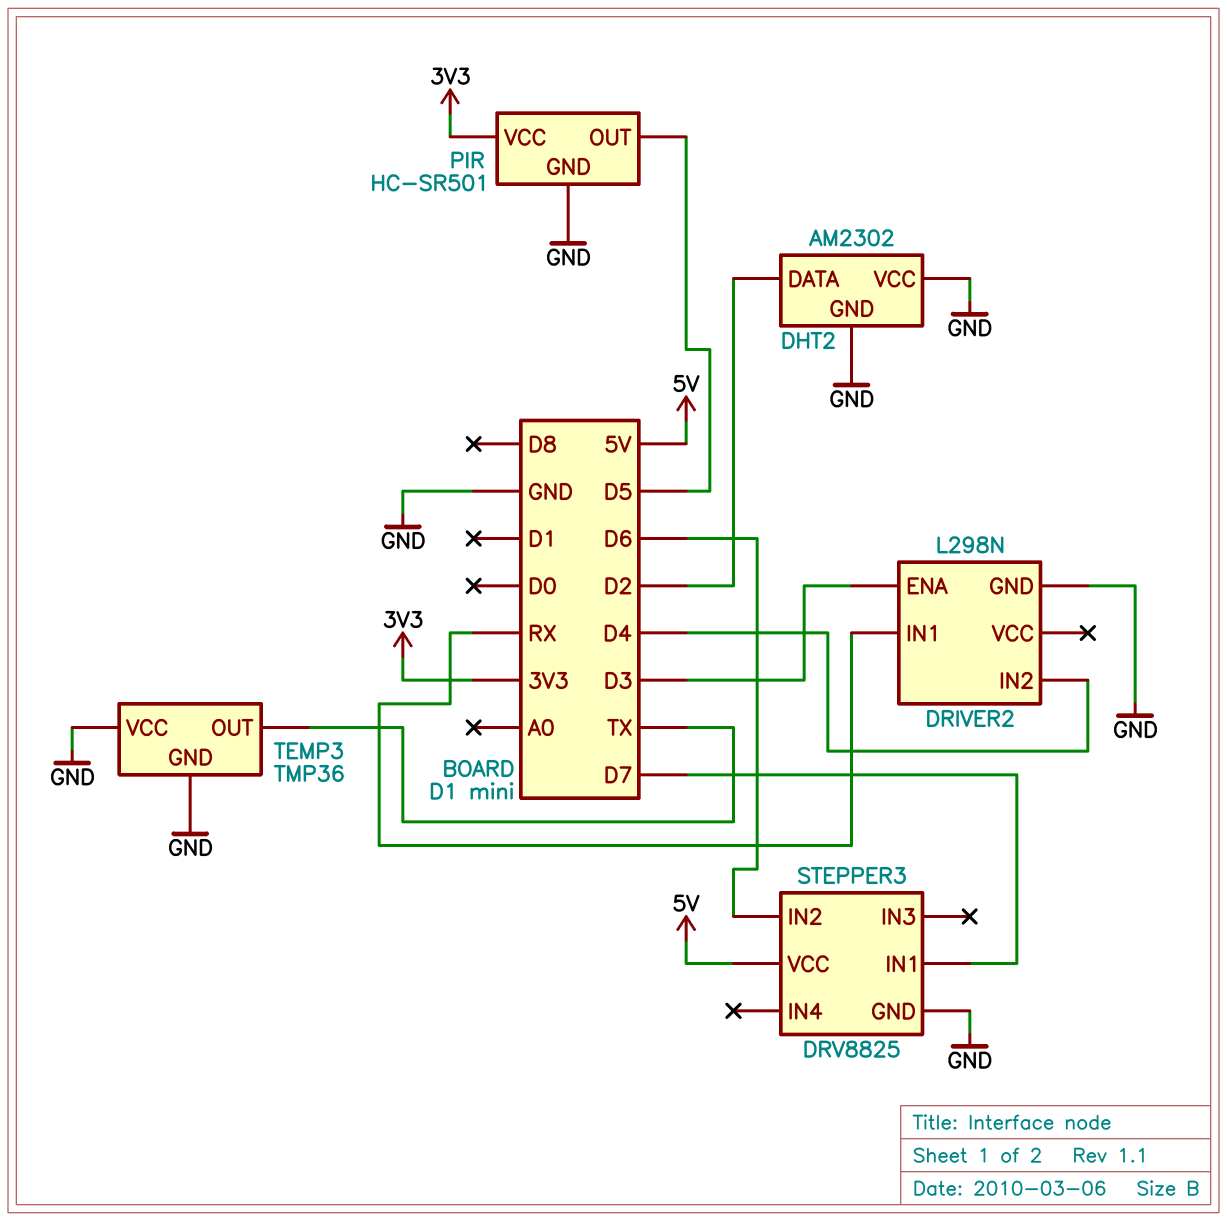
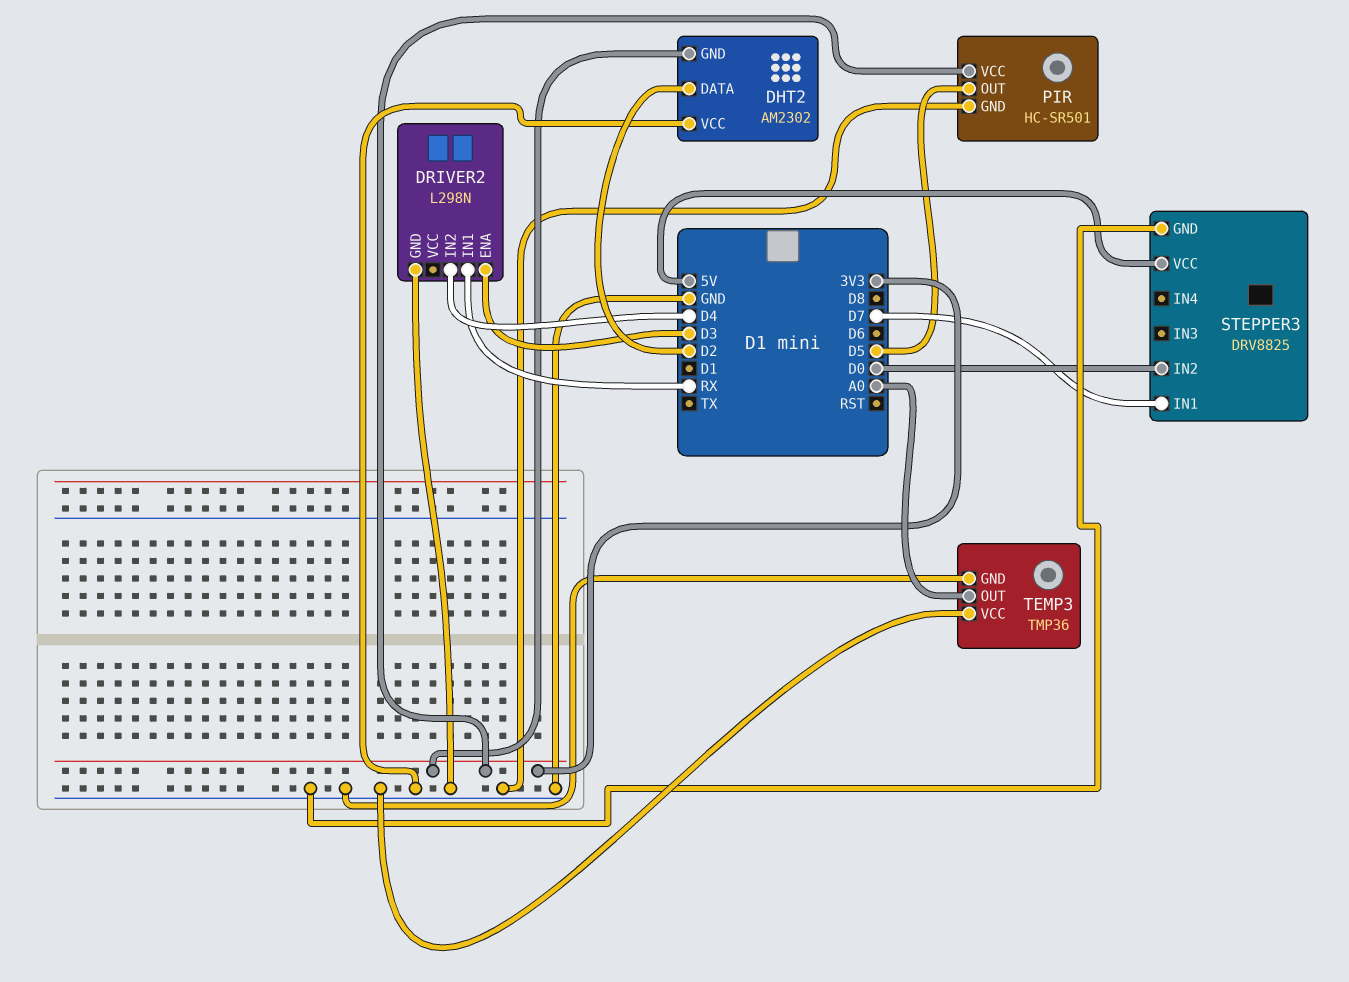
DHT2 pin GND: GND -> 3V3
STEPPER3 pin IN2: D6 -> D0
TEMP3 pin OUT: TX -> A0

